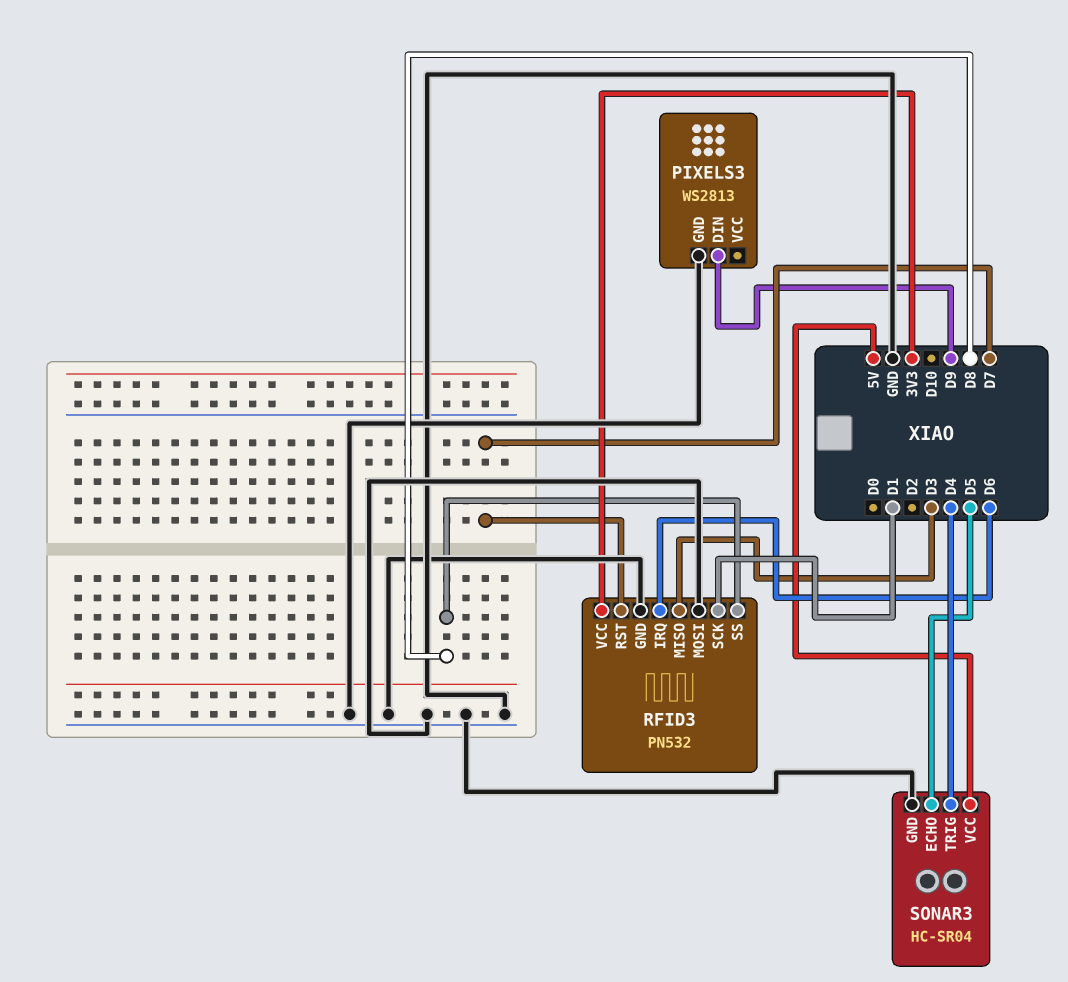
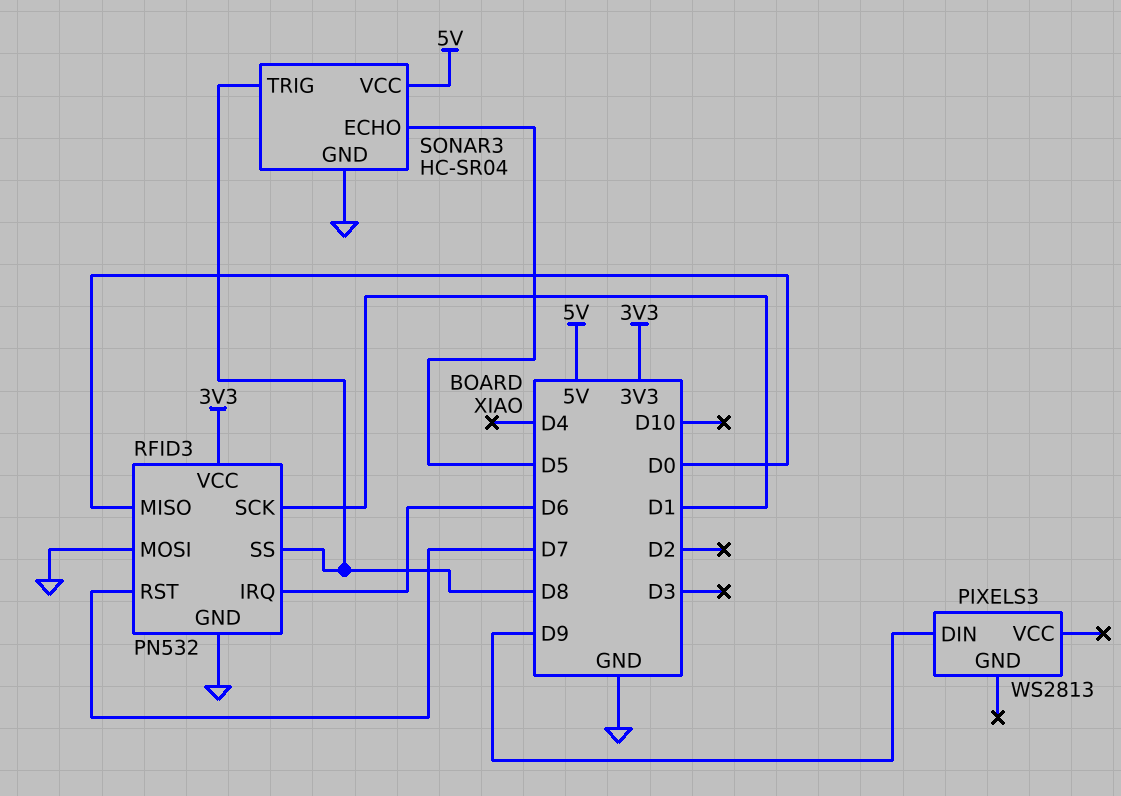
PIXELS3 pin GND: GND -> none
RFID3 pin MISO: D3 -> D0
SONAR3 pin TRIG: D4 -> D8

